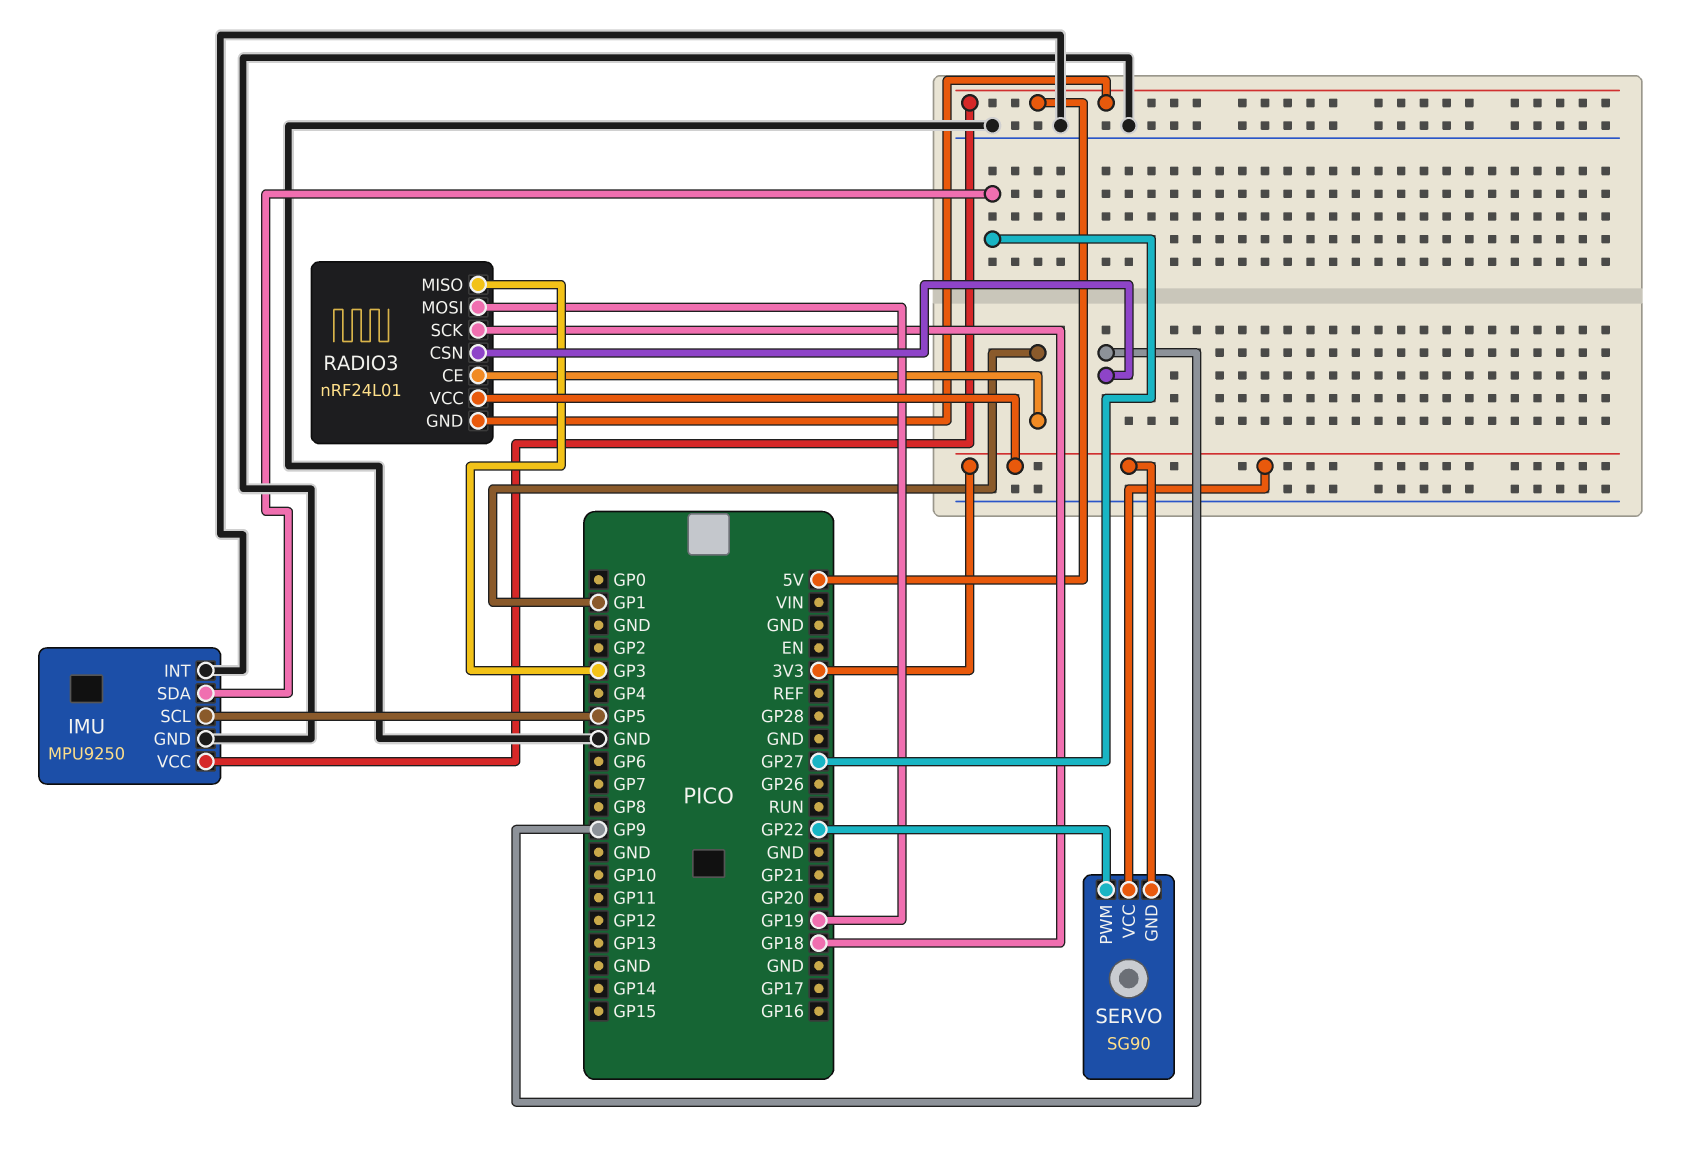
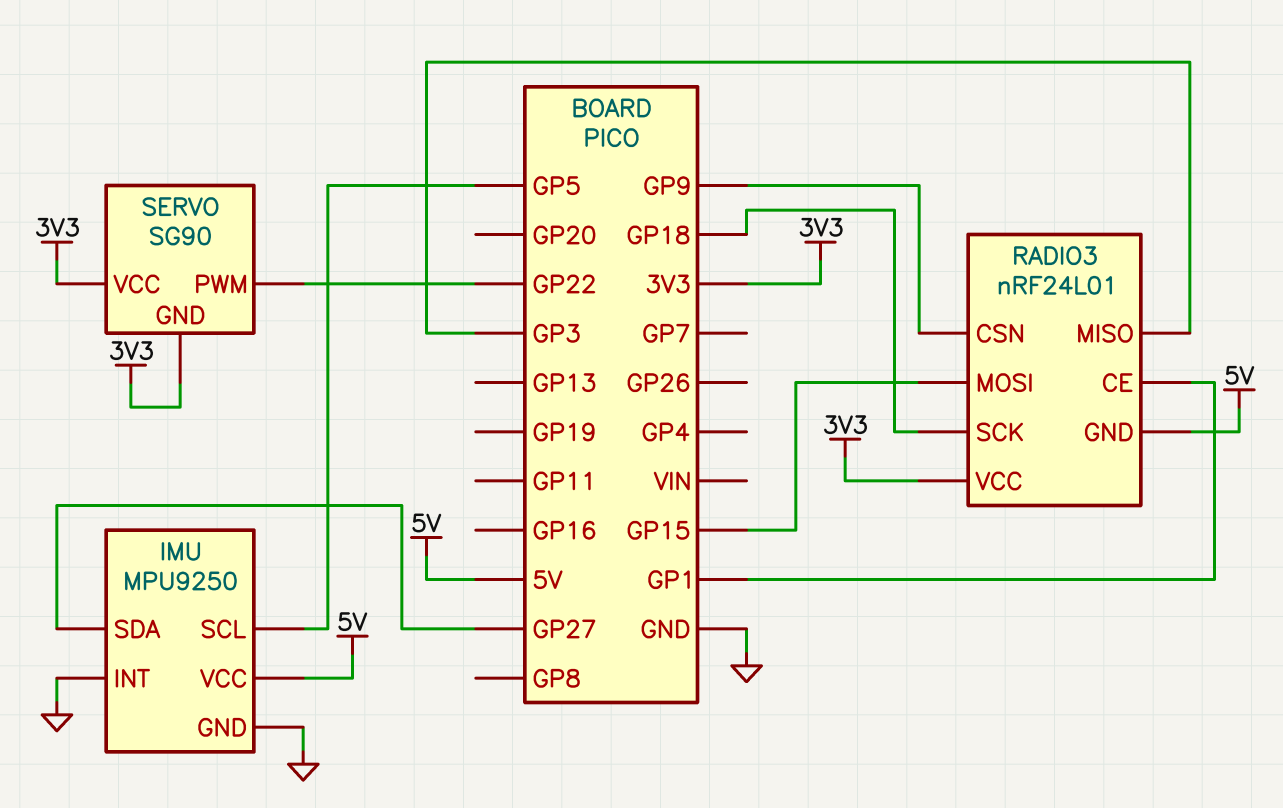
RADIO3 pin MOSI: GP19 -> GP15

